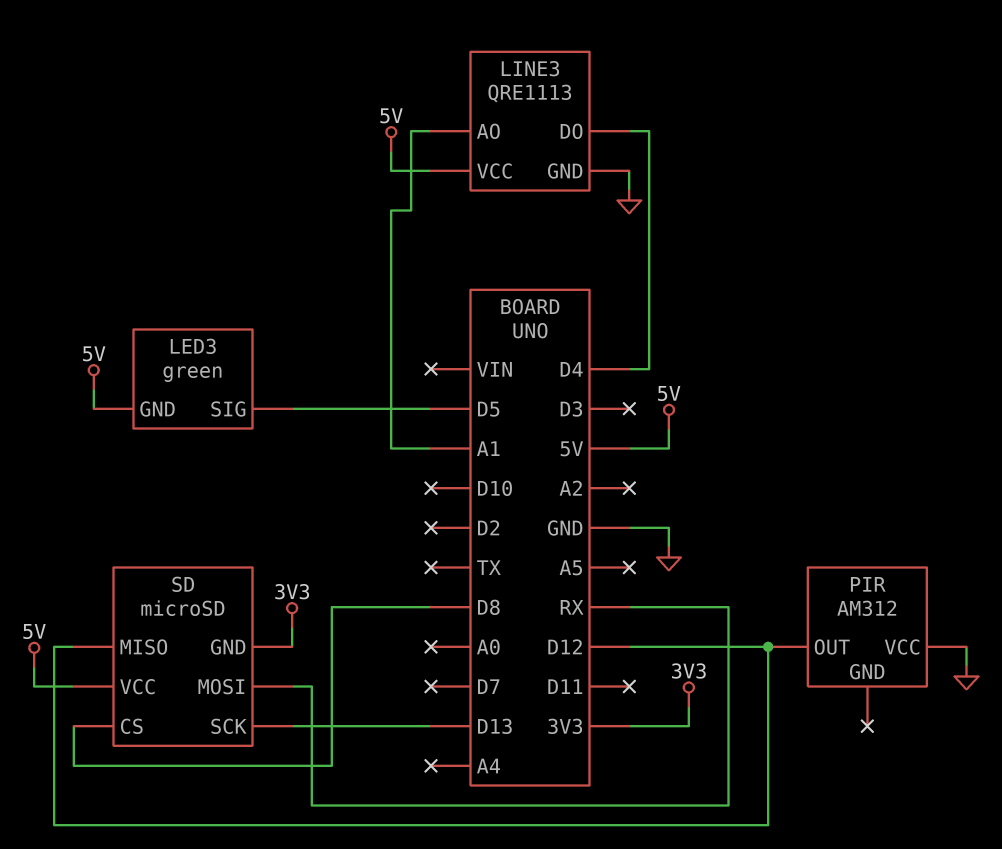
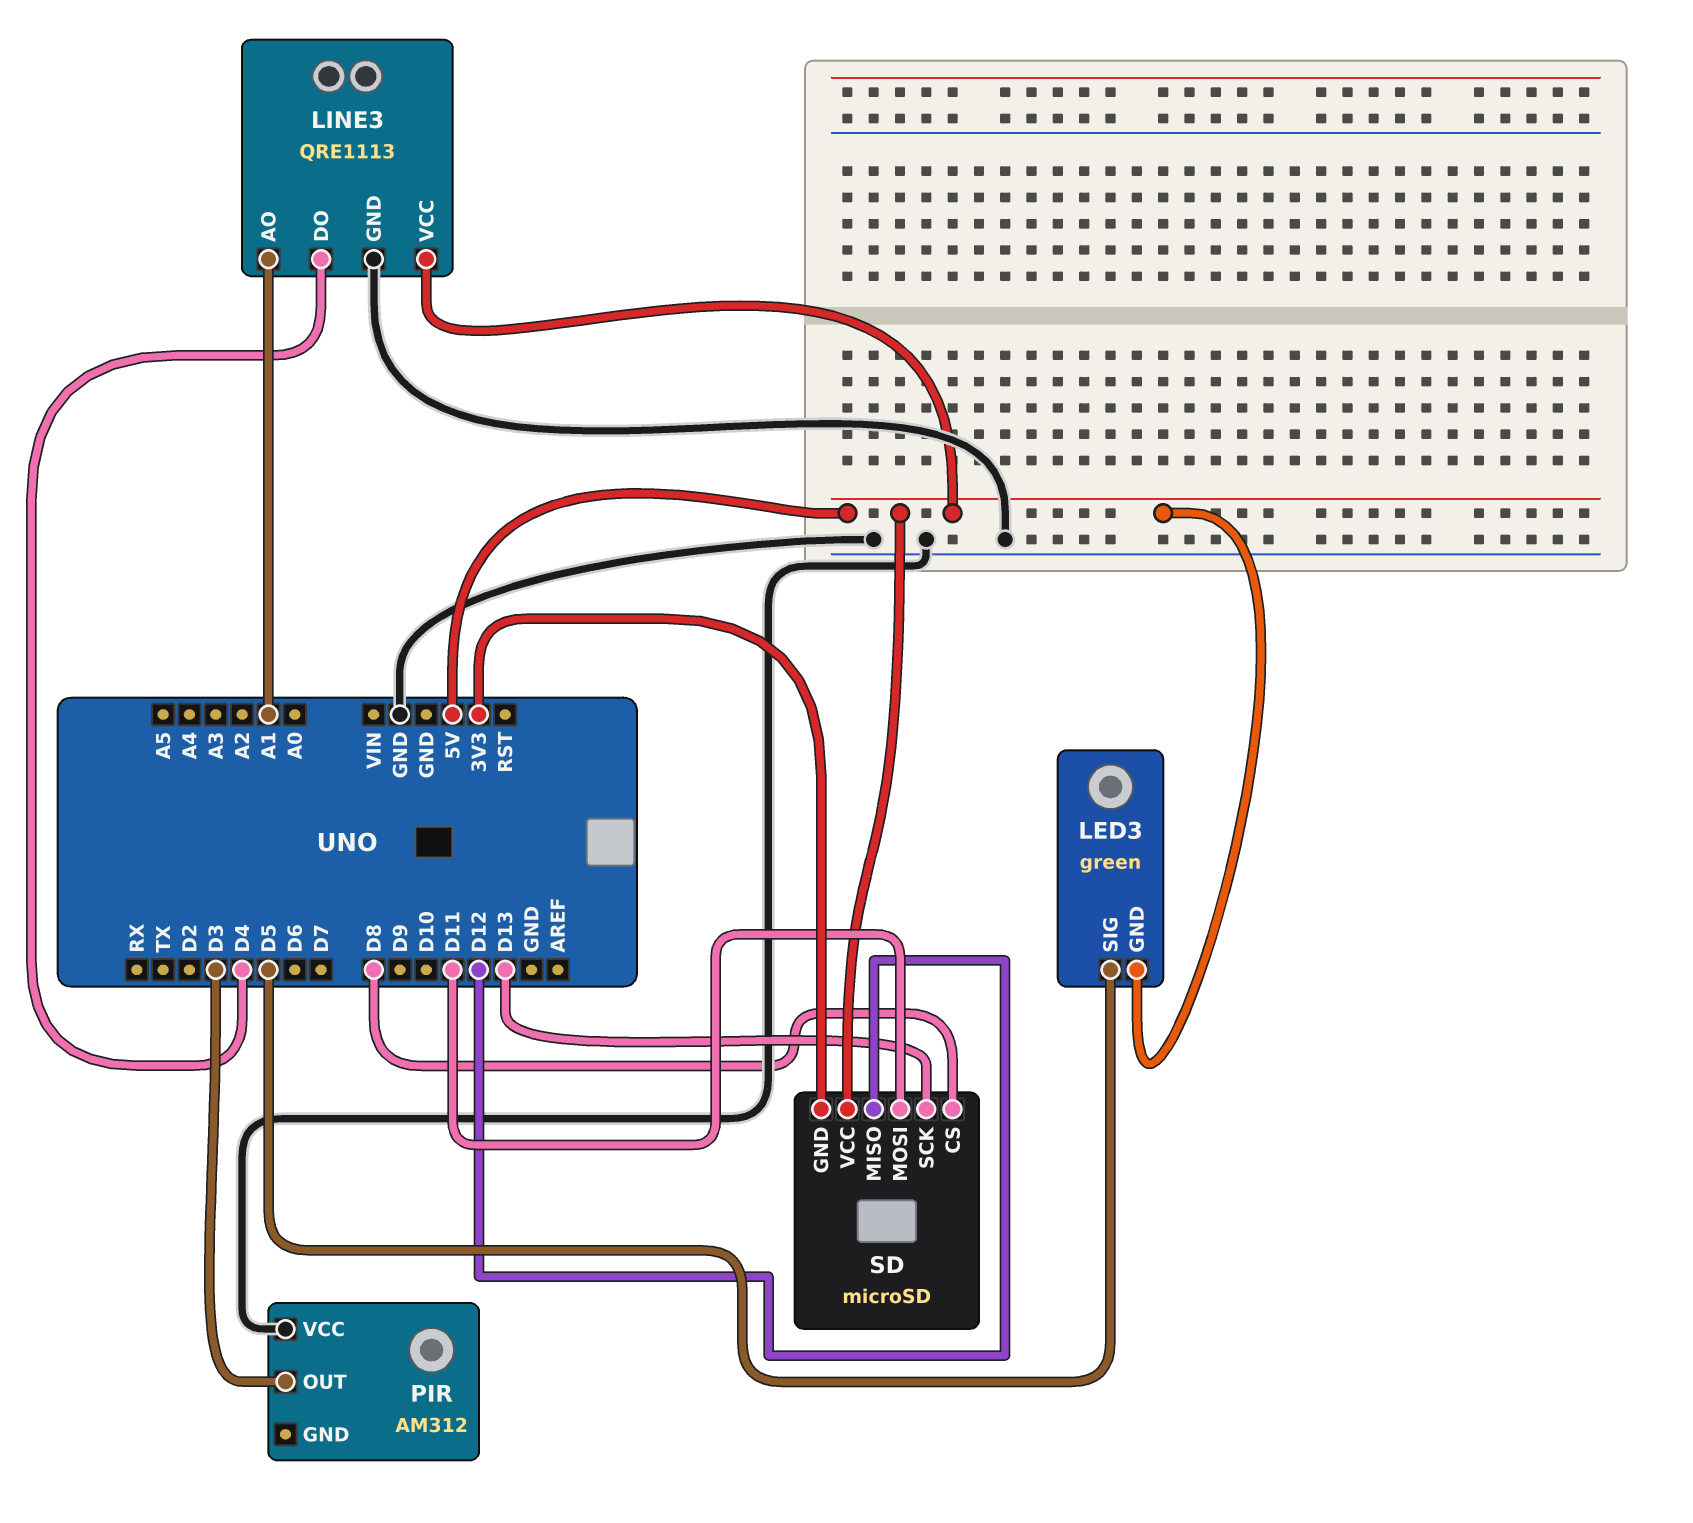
PIR pin OUT: D12 -> D3
SD pin MOSI: RX -> D11

